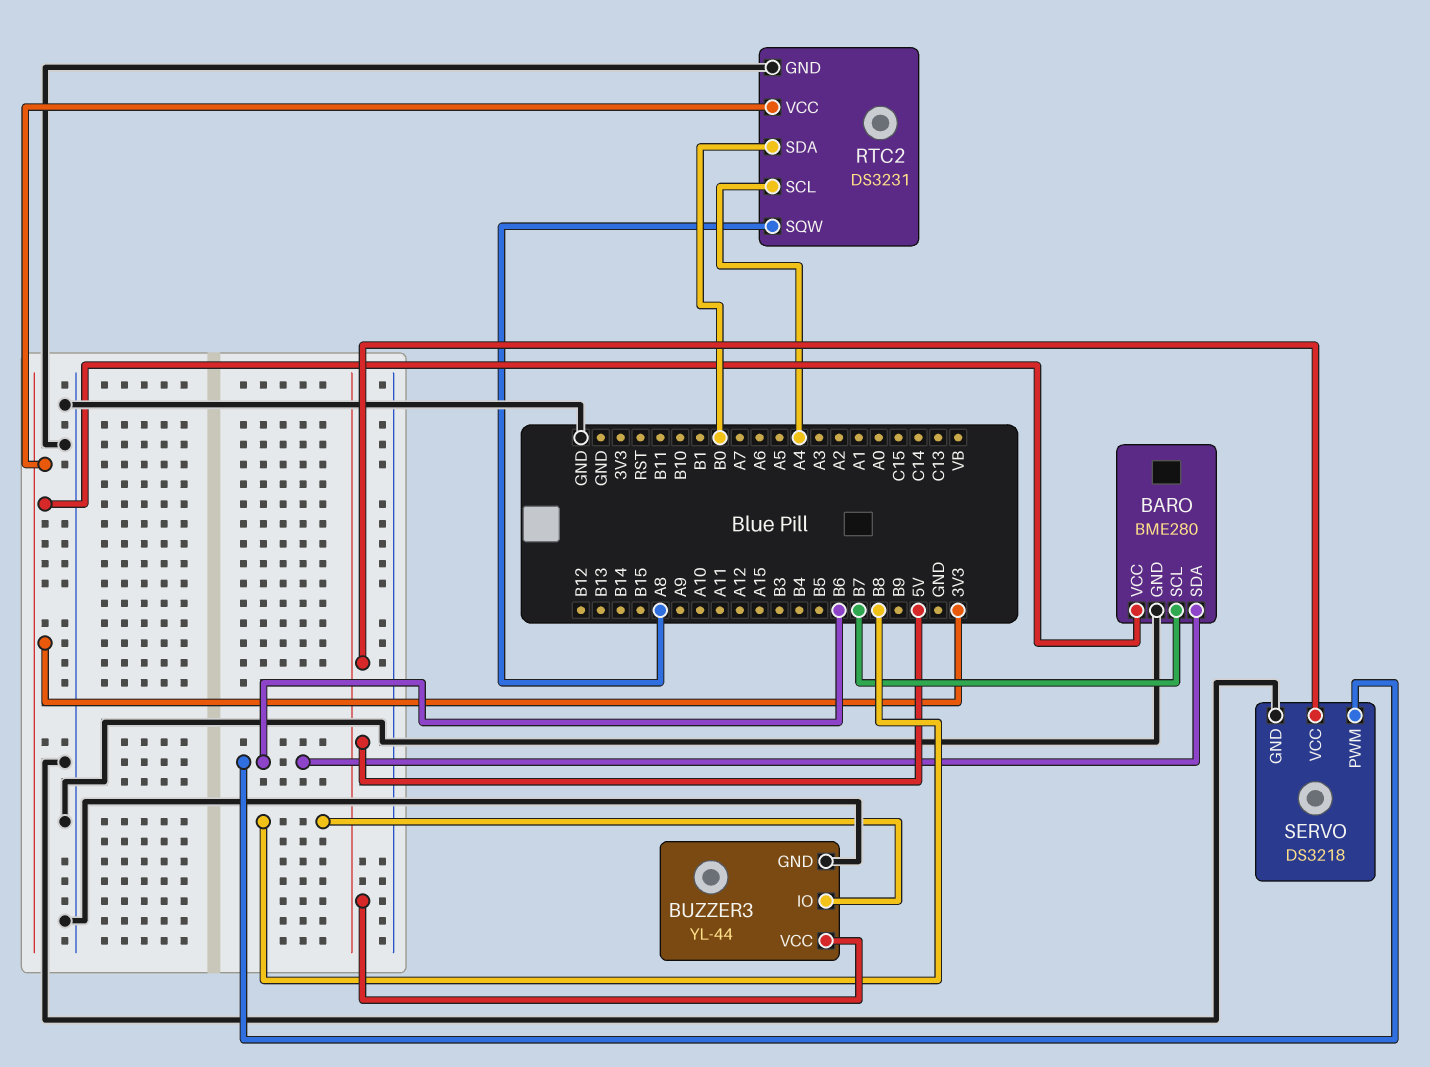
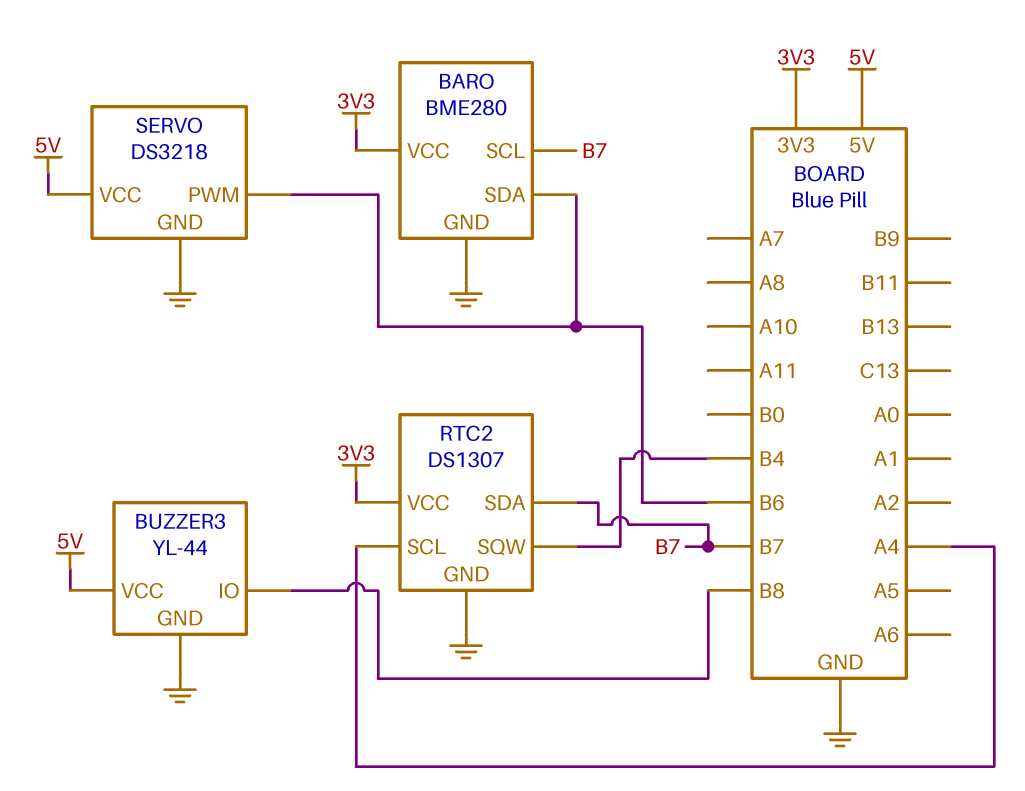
RTC2: DS3231 -> DS1307
RTC2 pin SDA: B0 -> B7
RTC2 pin SQW: A8 -> B4

